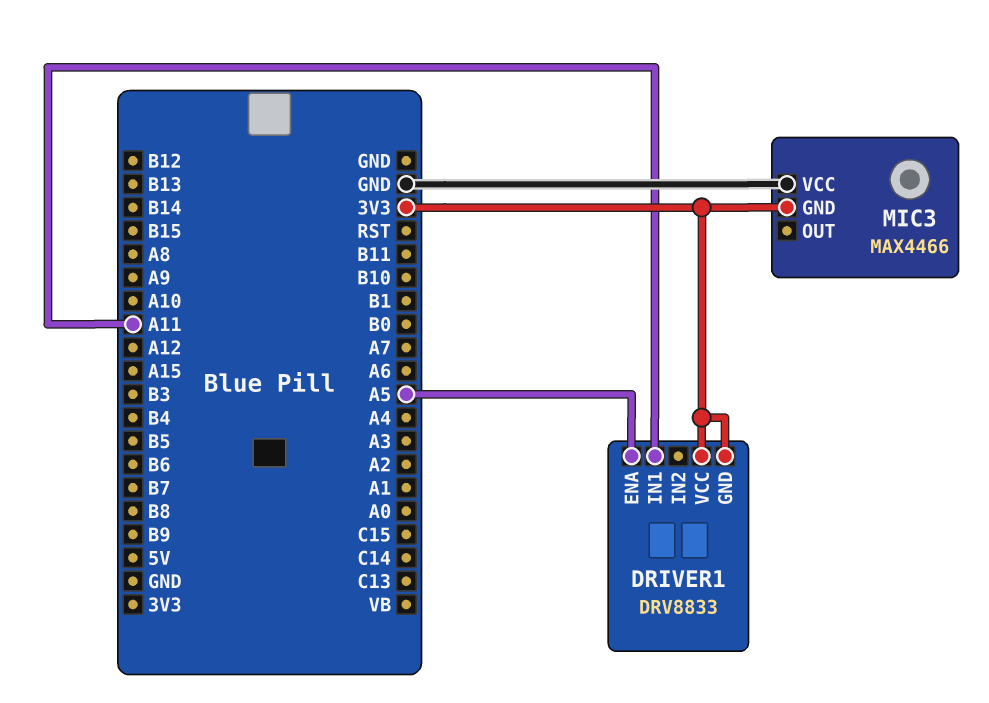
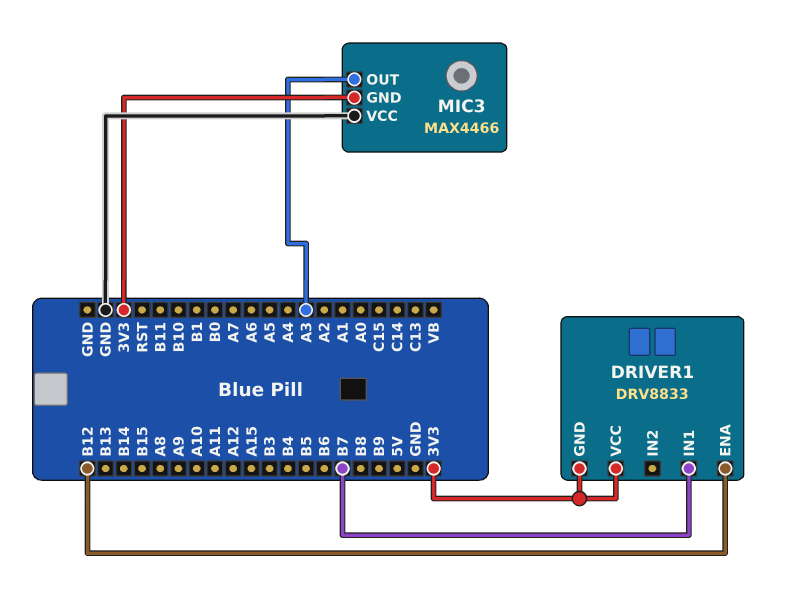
DRIVER1 pin ENA: A5 -> B12
DRIVER1 pin IN1: A11 -> B7
MIC3 pin OUT: none -> A3

